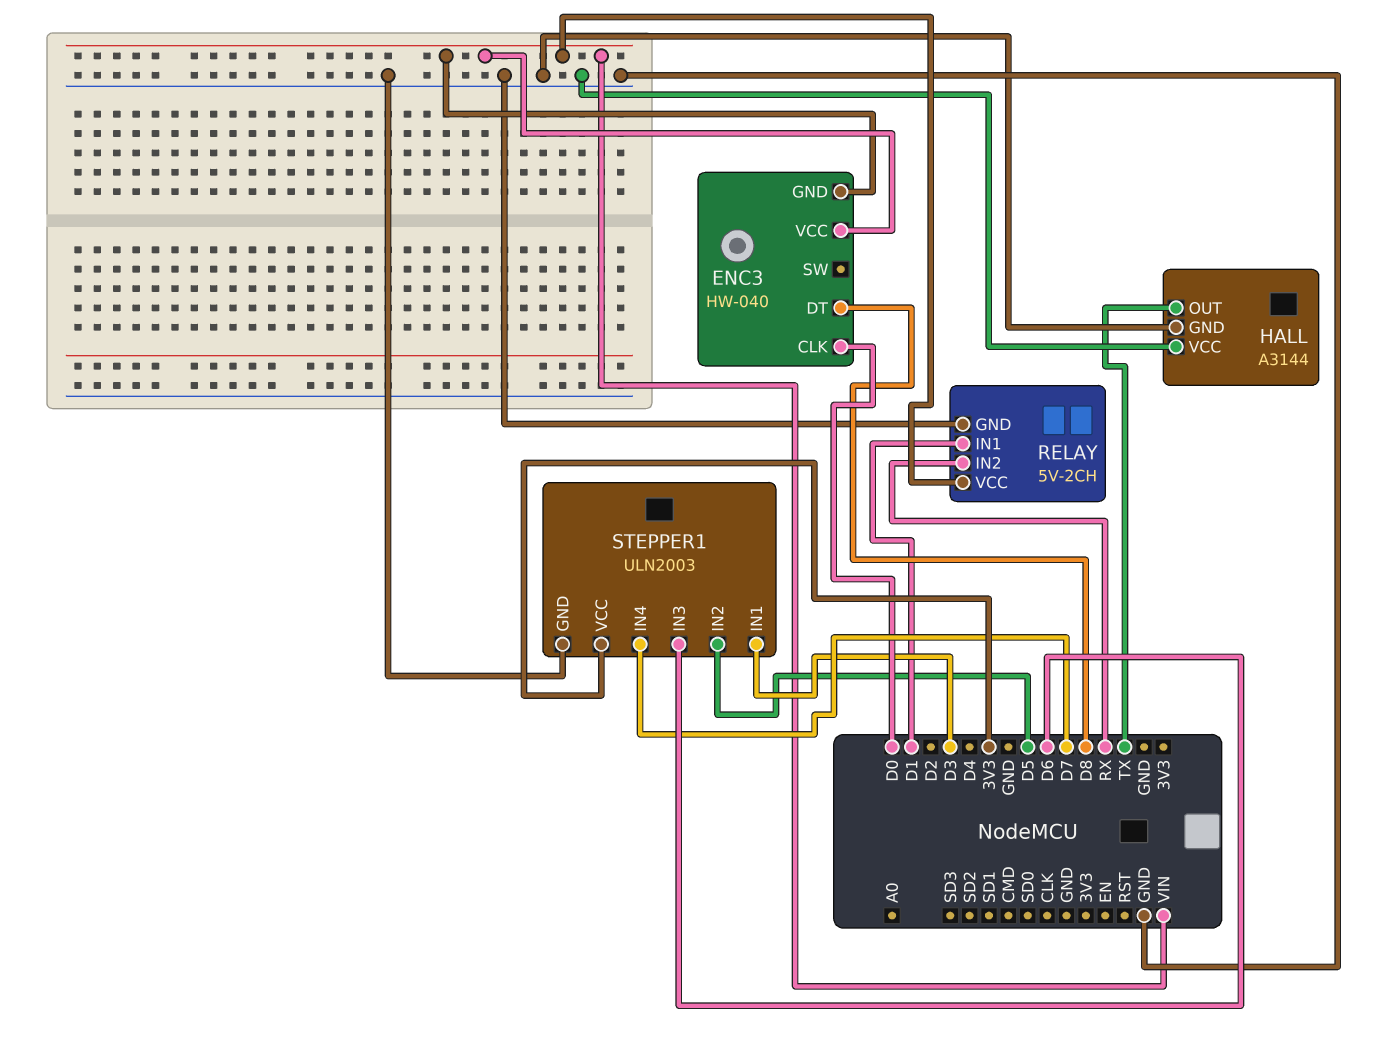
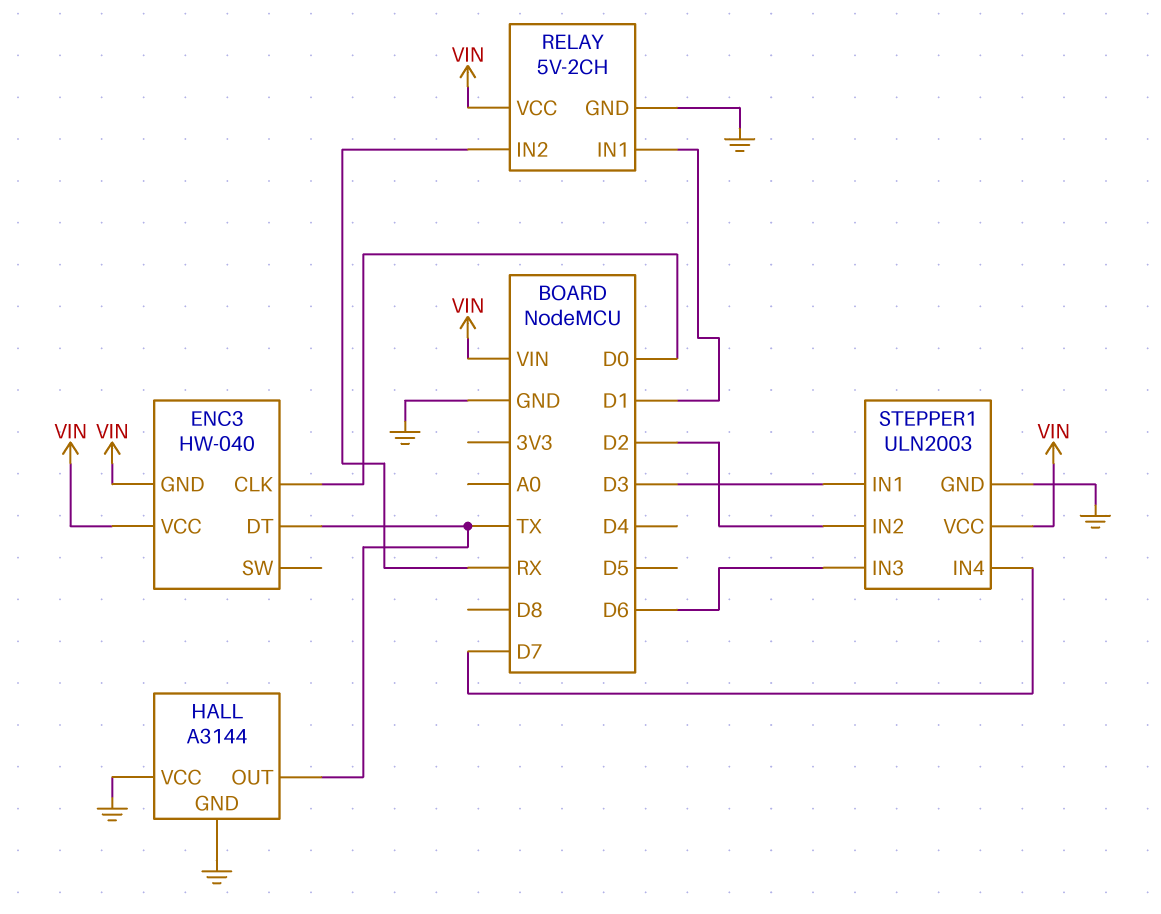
ENC3 pin DT: D8 -> TX
STEPPER1 pin IN2: D5 -> D2
STEPPER1 pin VCC: 3V3 -> VIN

